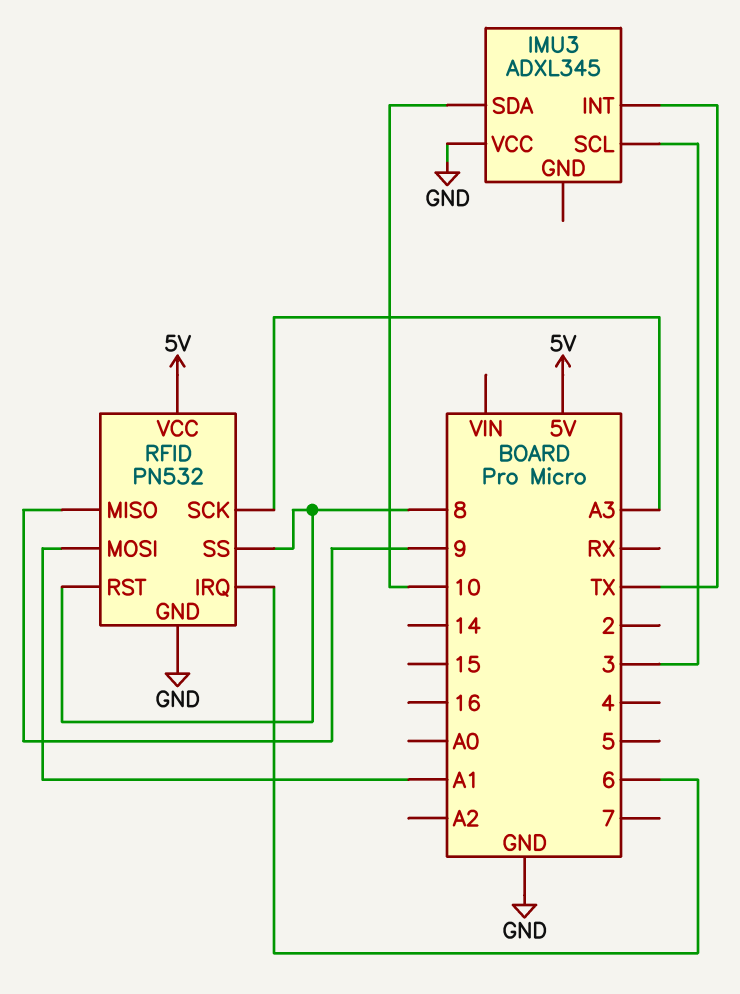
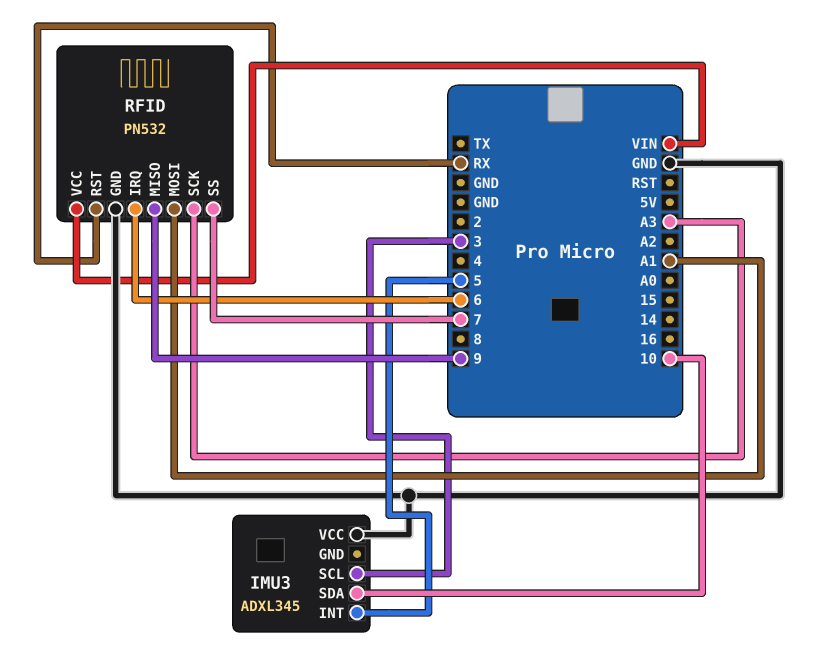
IMU3 pin INT: TX -> 5
RFID pin RST: 8 -> RX
RFID pin SS: 8 -> 7
RFID pin VCC: 5V -> VIN

